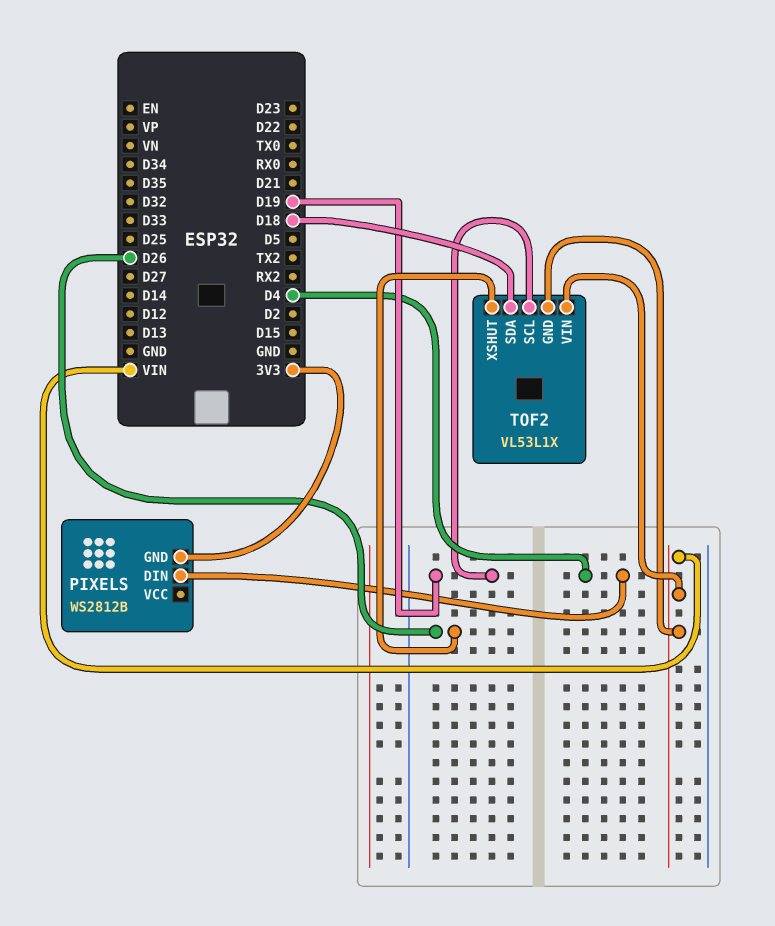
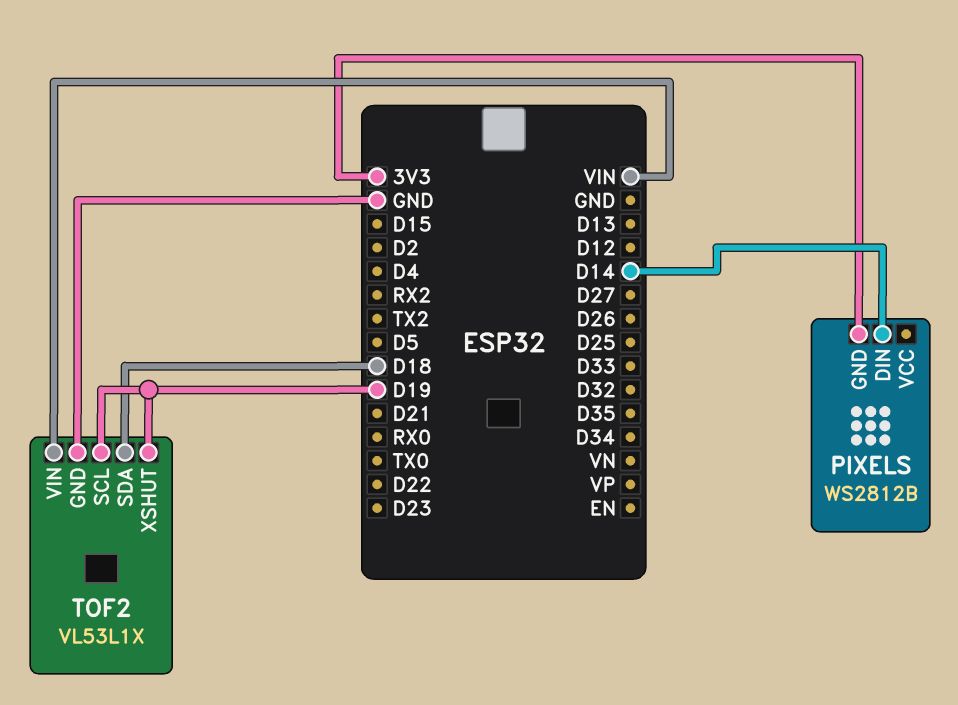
PIXELS pin DIN: D4 -> D14
TOF2 pin GND: VIN -> GND
TOF2 pin XSHUT: D26 -> D19

